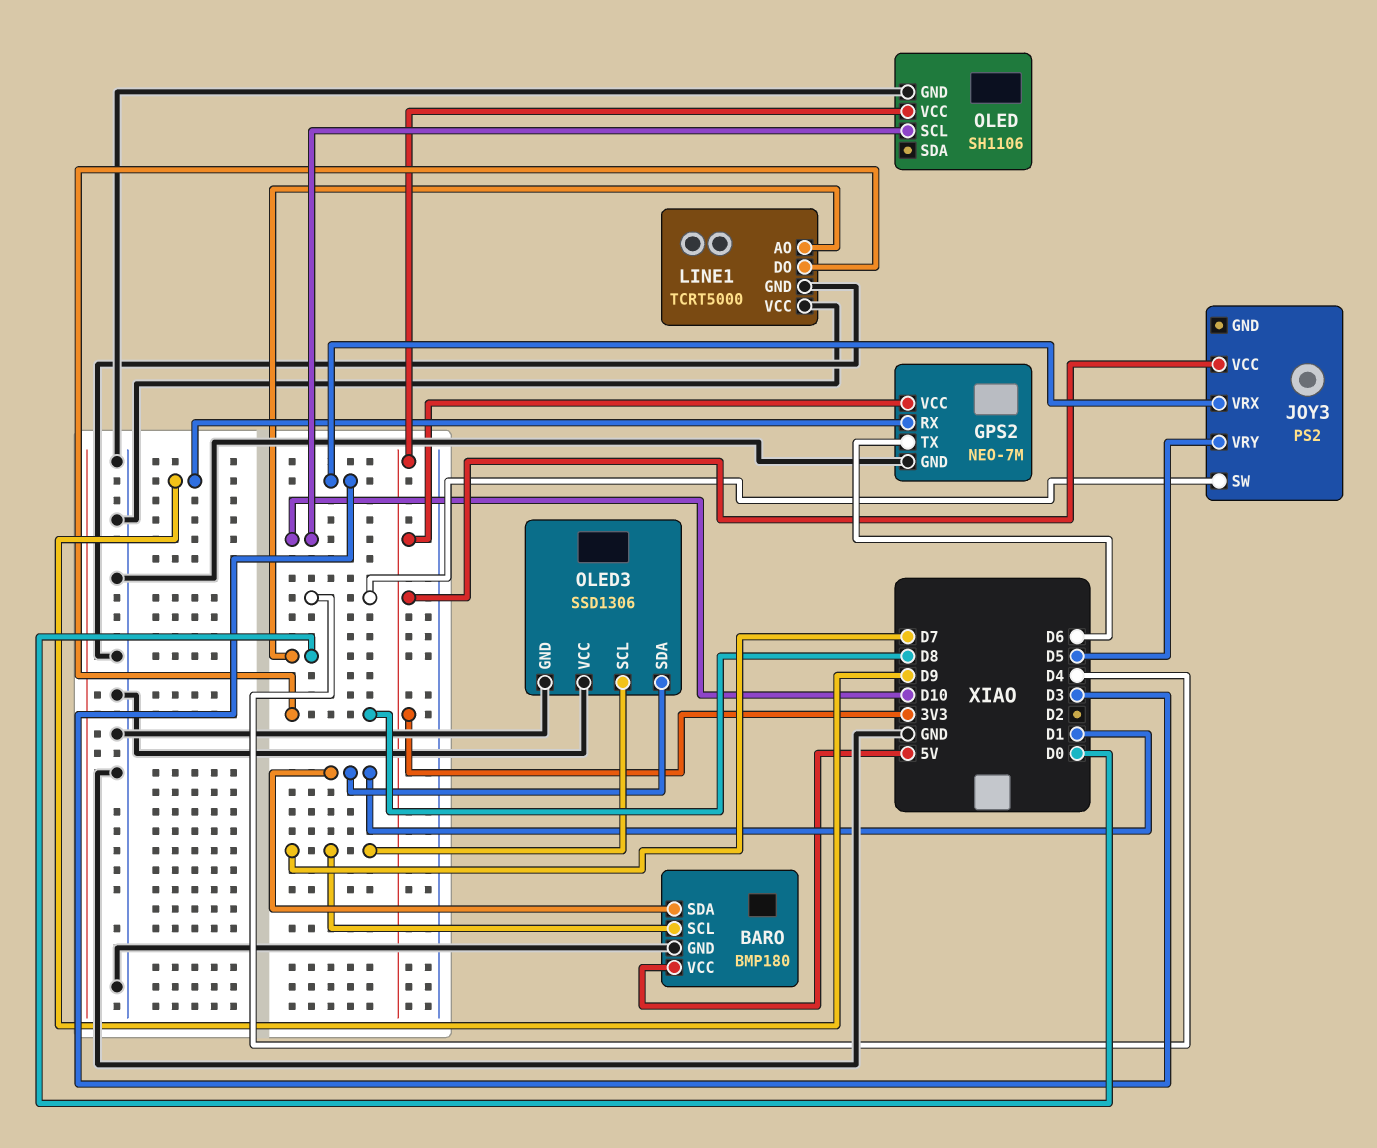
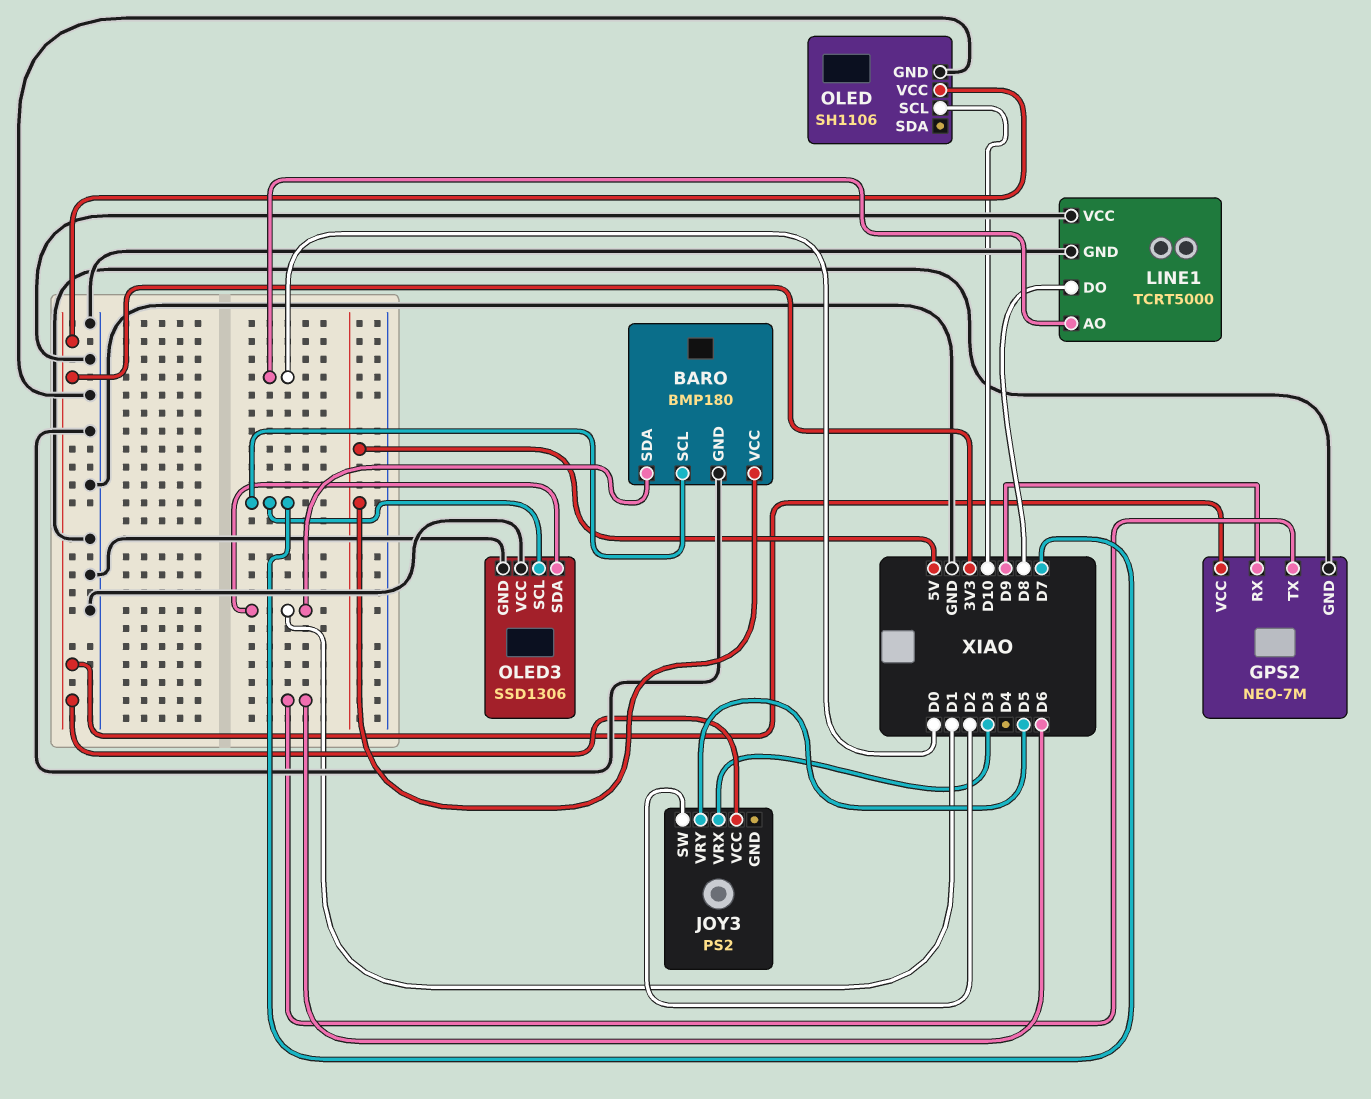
JOY3 pin SW: D4 -> D2

